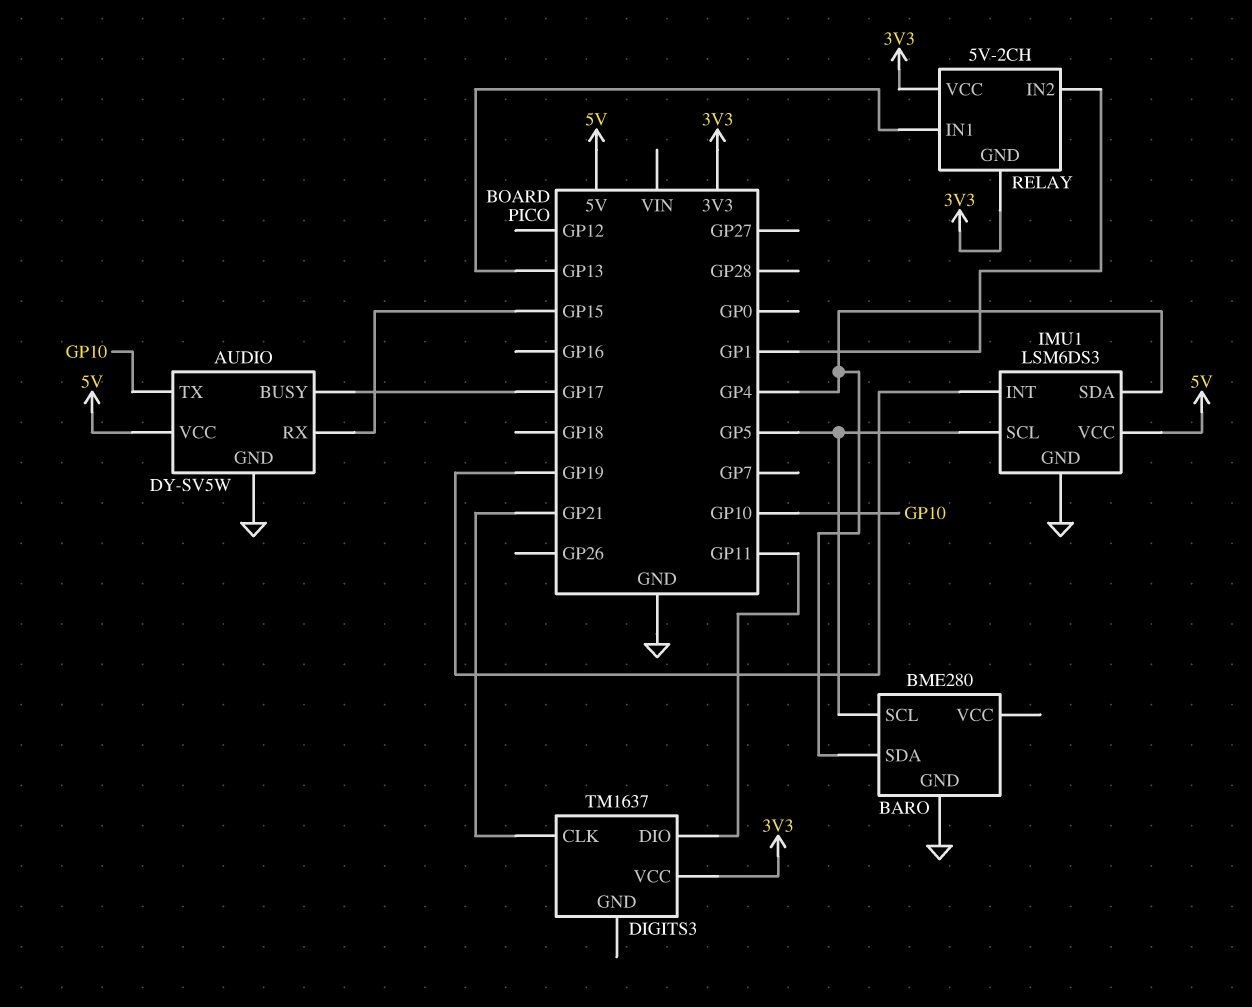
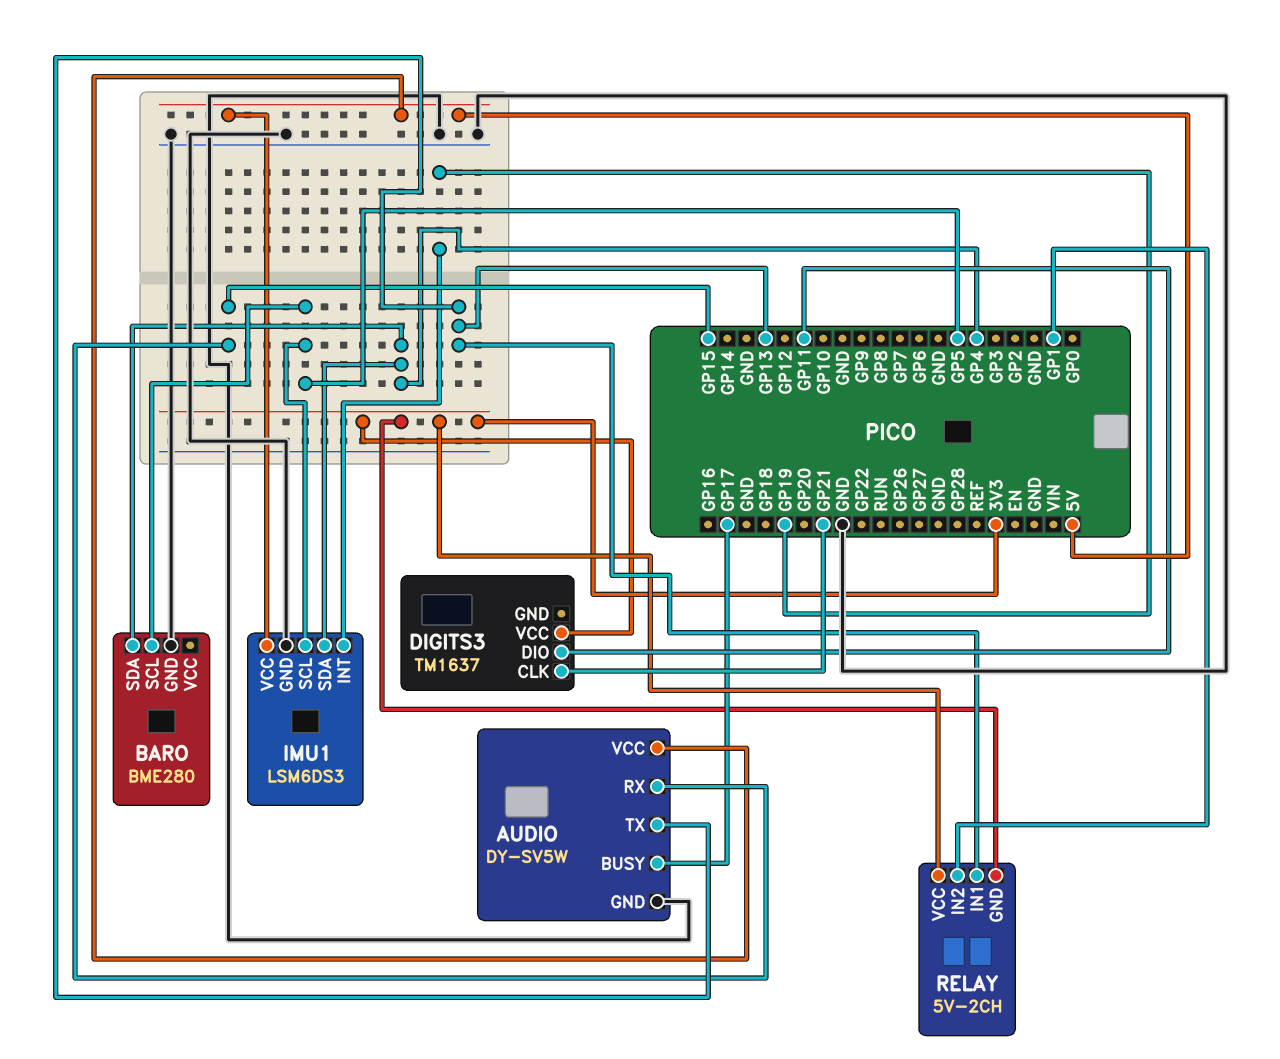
AUDIO pin TX: GP10 -> GP13

